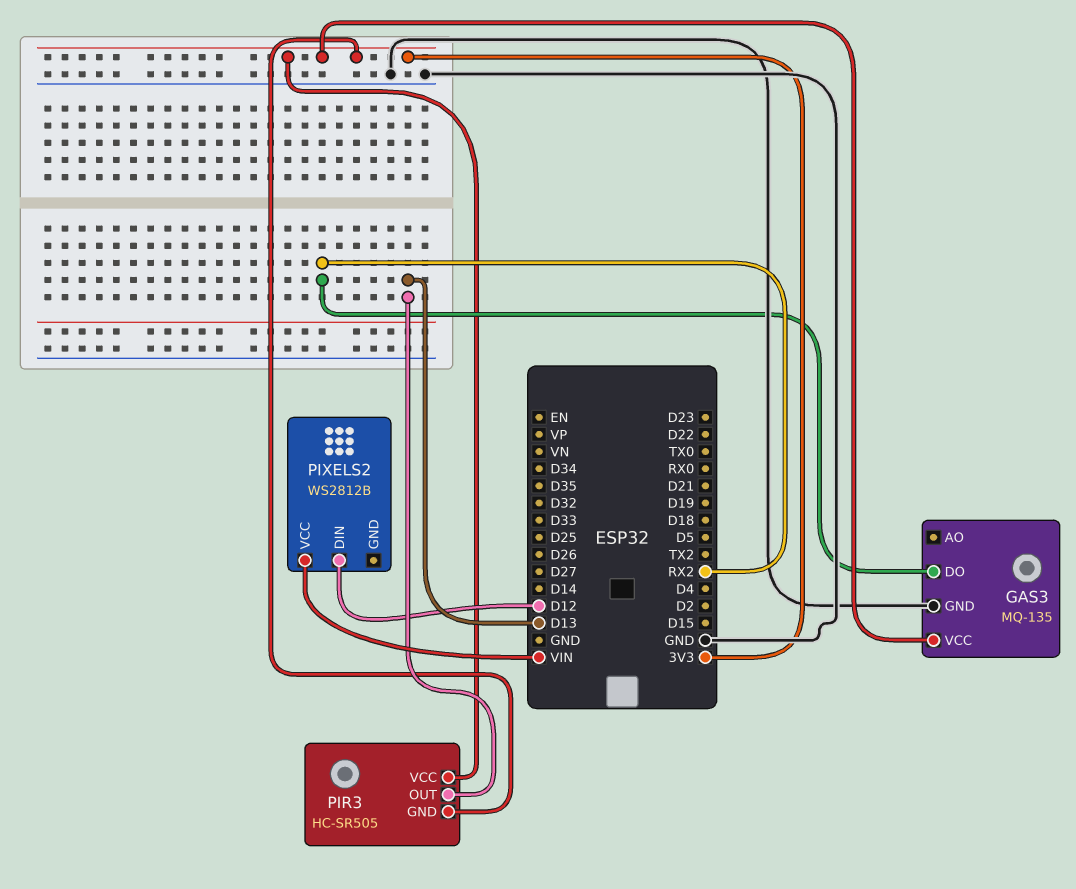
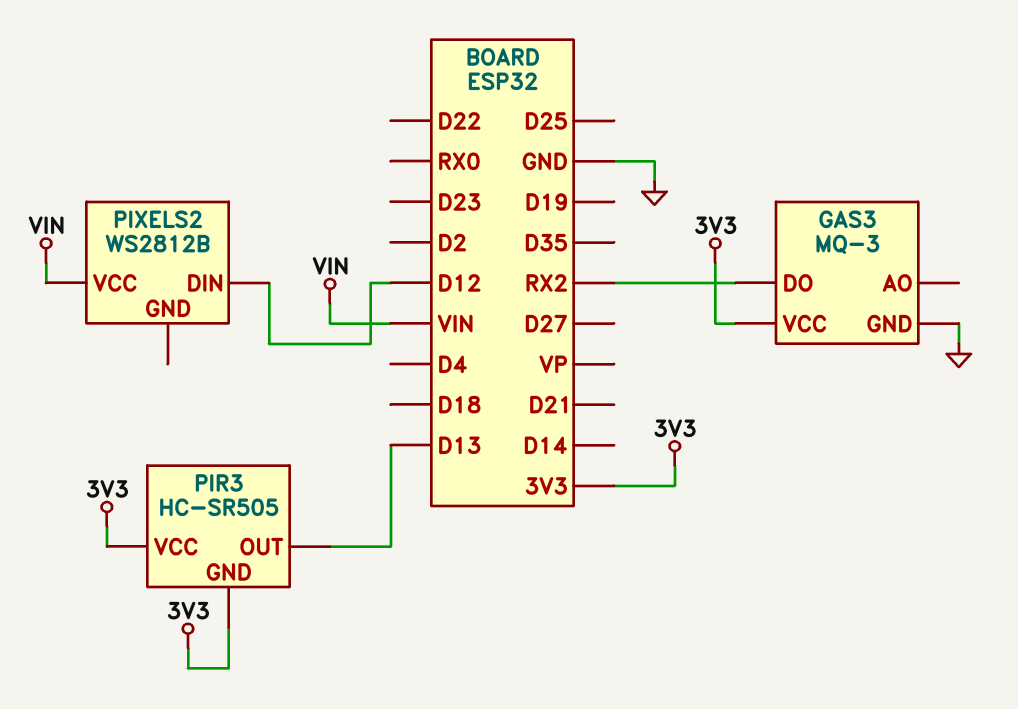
GAS3: MQ-135 -> MQ-3

